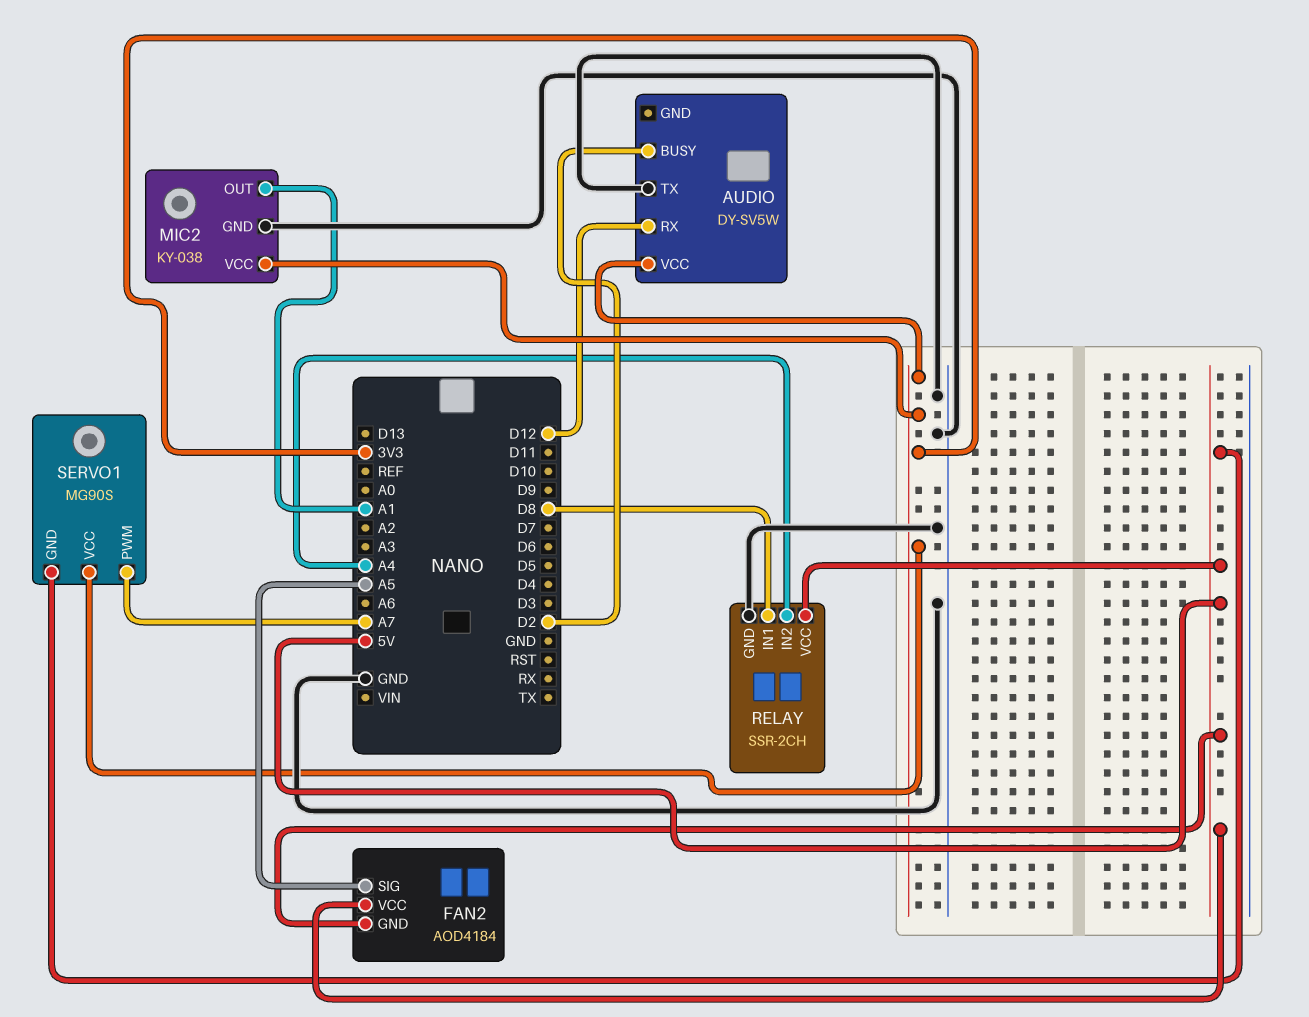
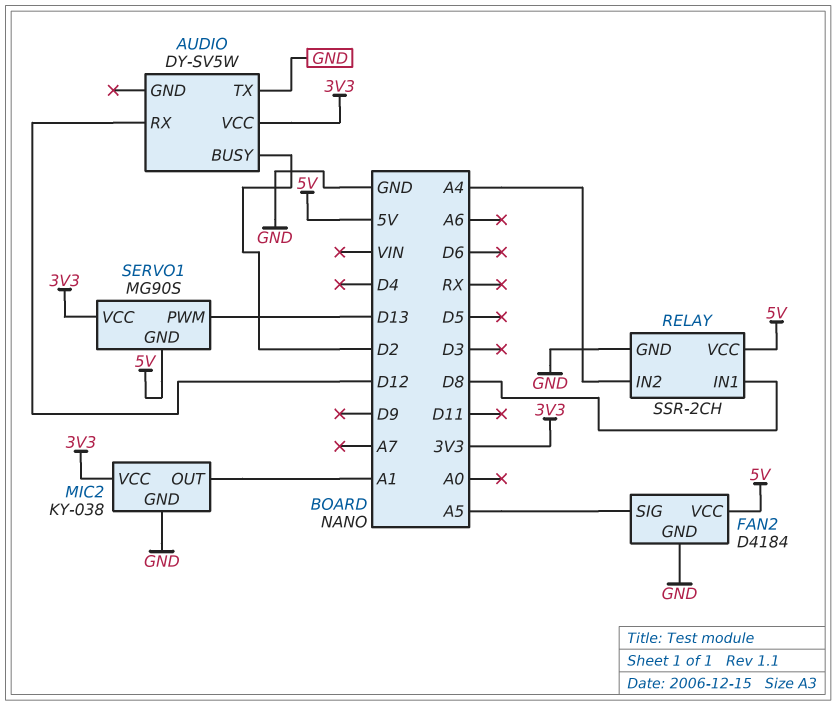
FAN2: AOD4184 -> D4184
FAN2 pin GND: 5V -> GND
SERVO1 pin PWM: A7 -> D13

